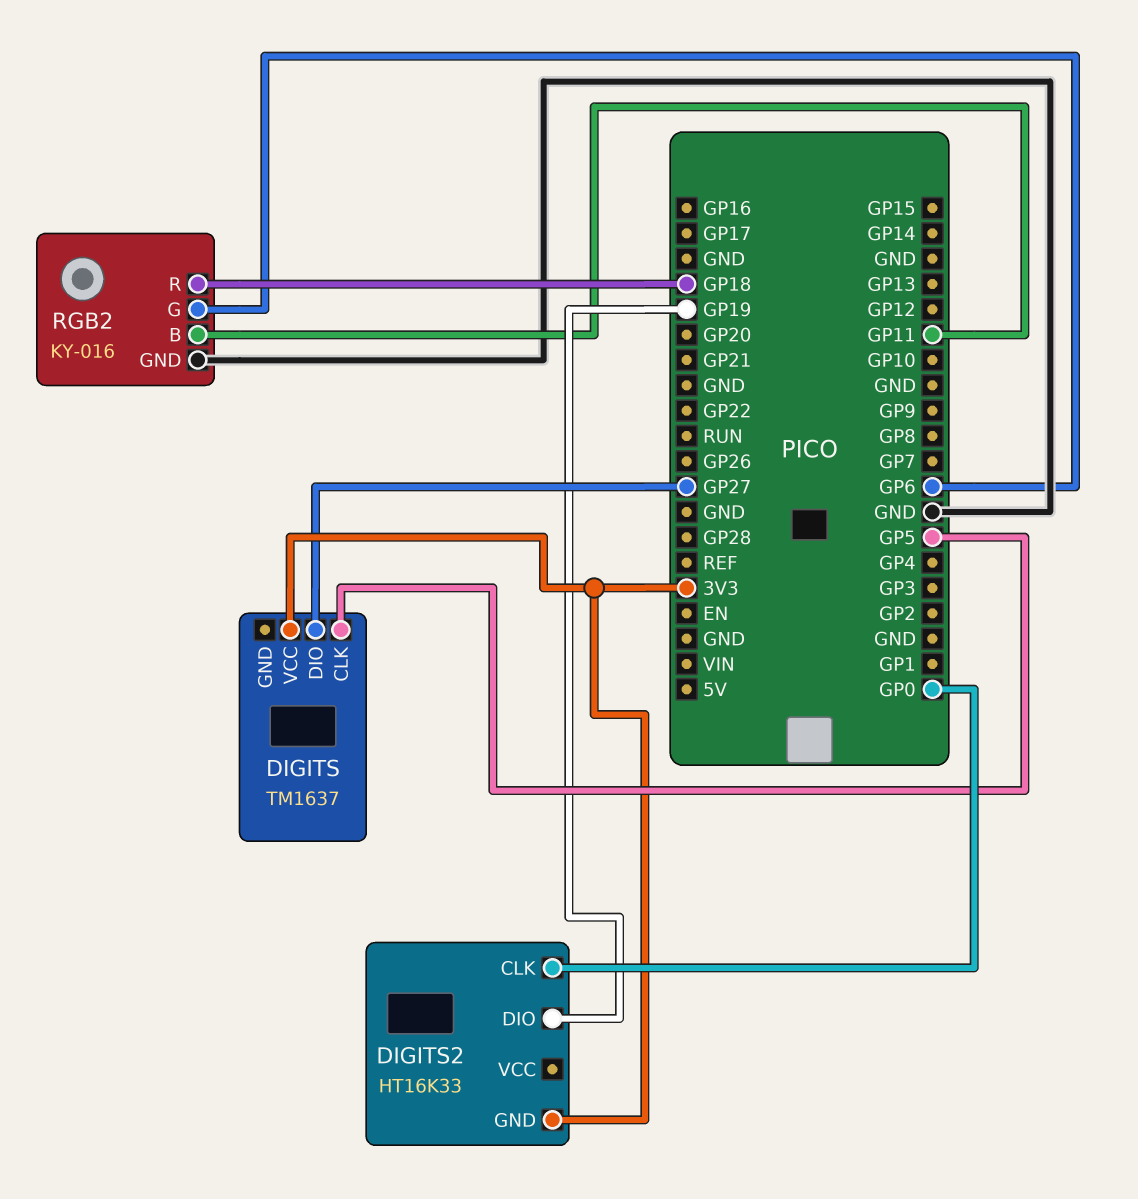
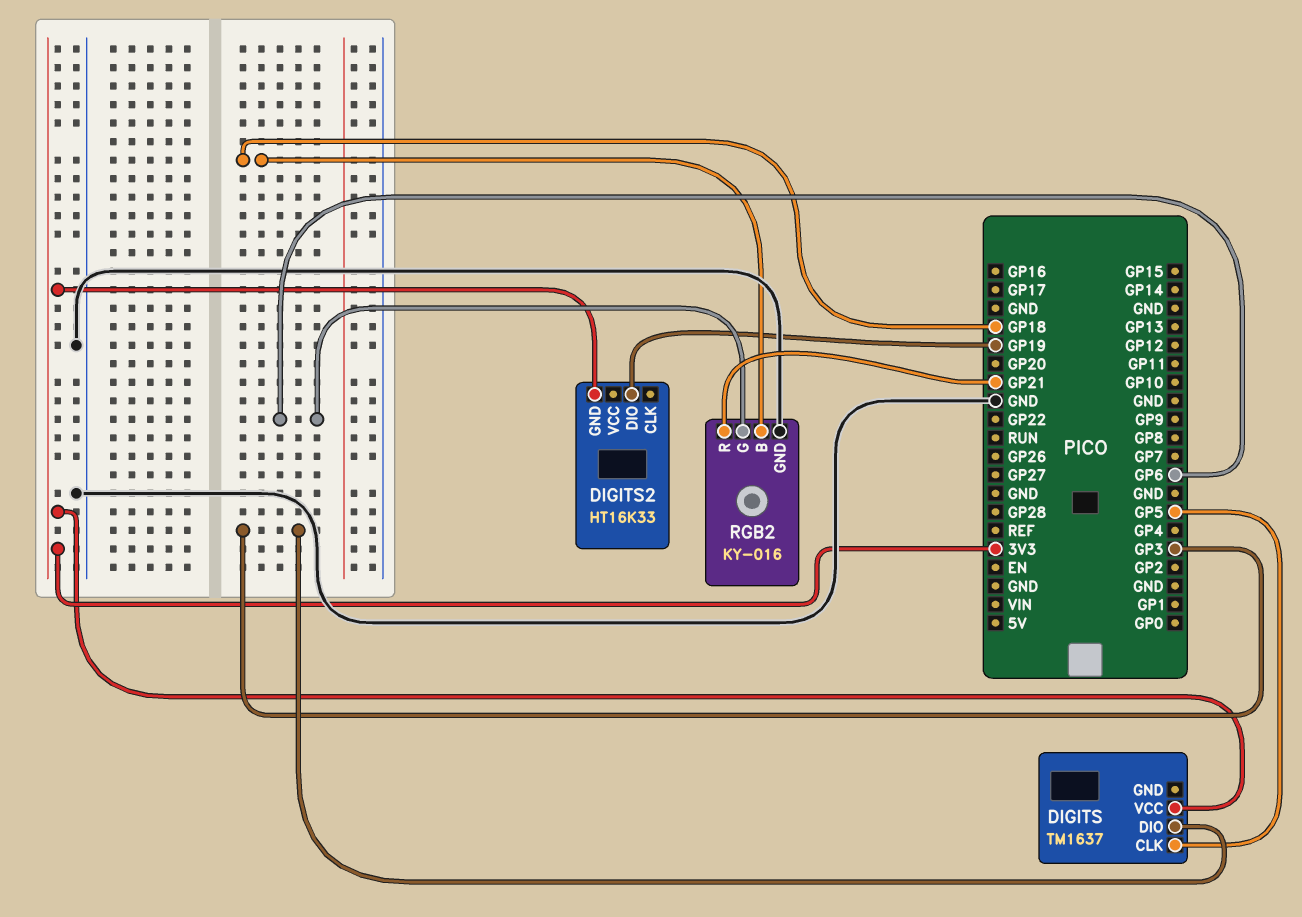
DIGITS pin DIO: GP27 -> GP3
DIGITS2 pin CLK: GP0 -> none
RGB2 pin B: GP11 -> GP18
RGB2 pin R: GP18 -> GP21

